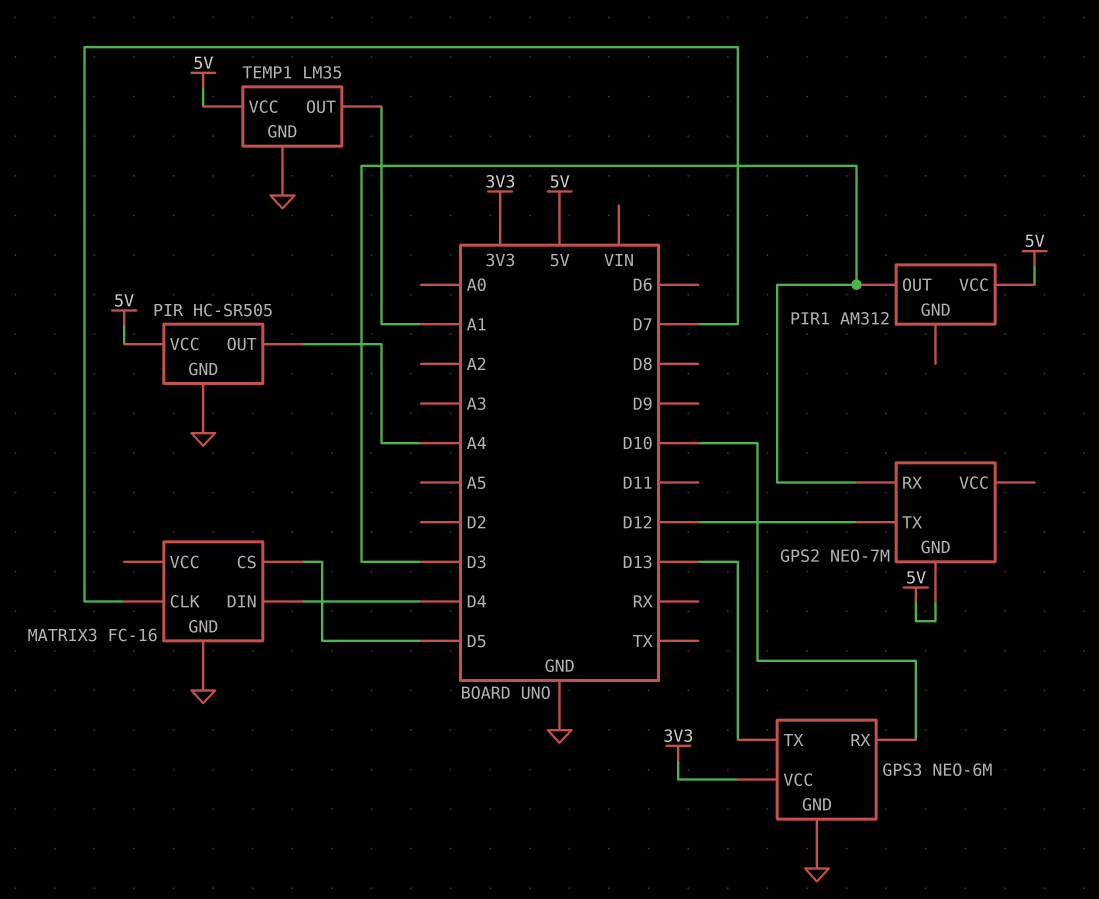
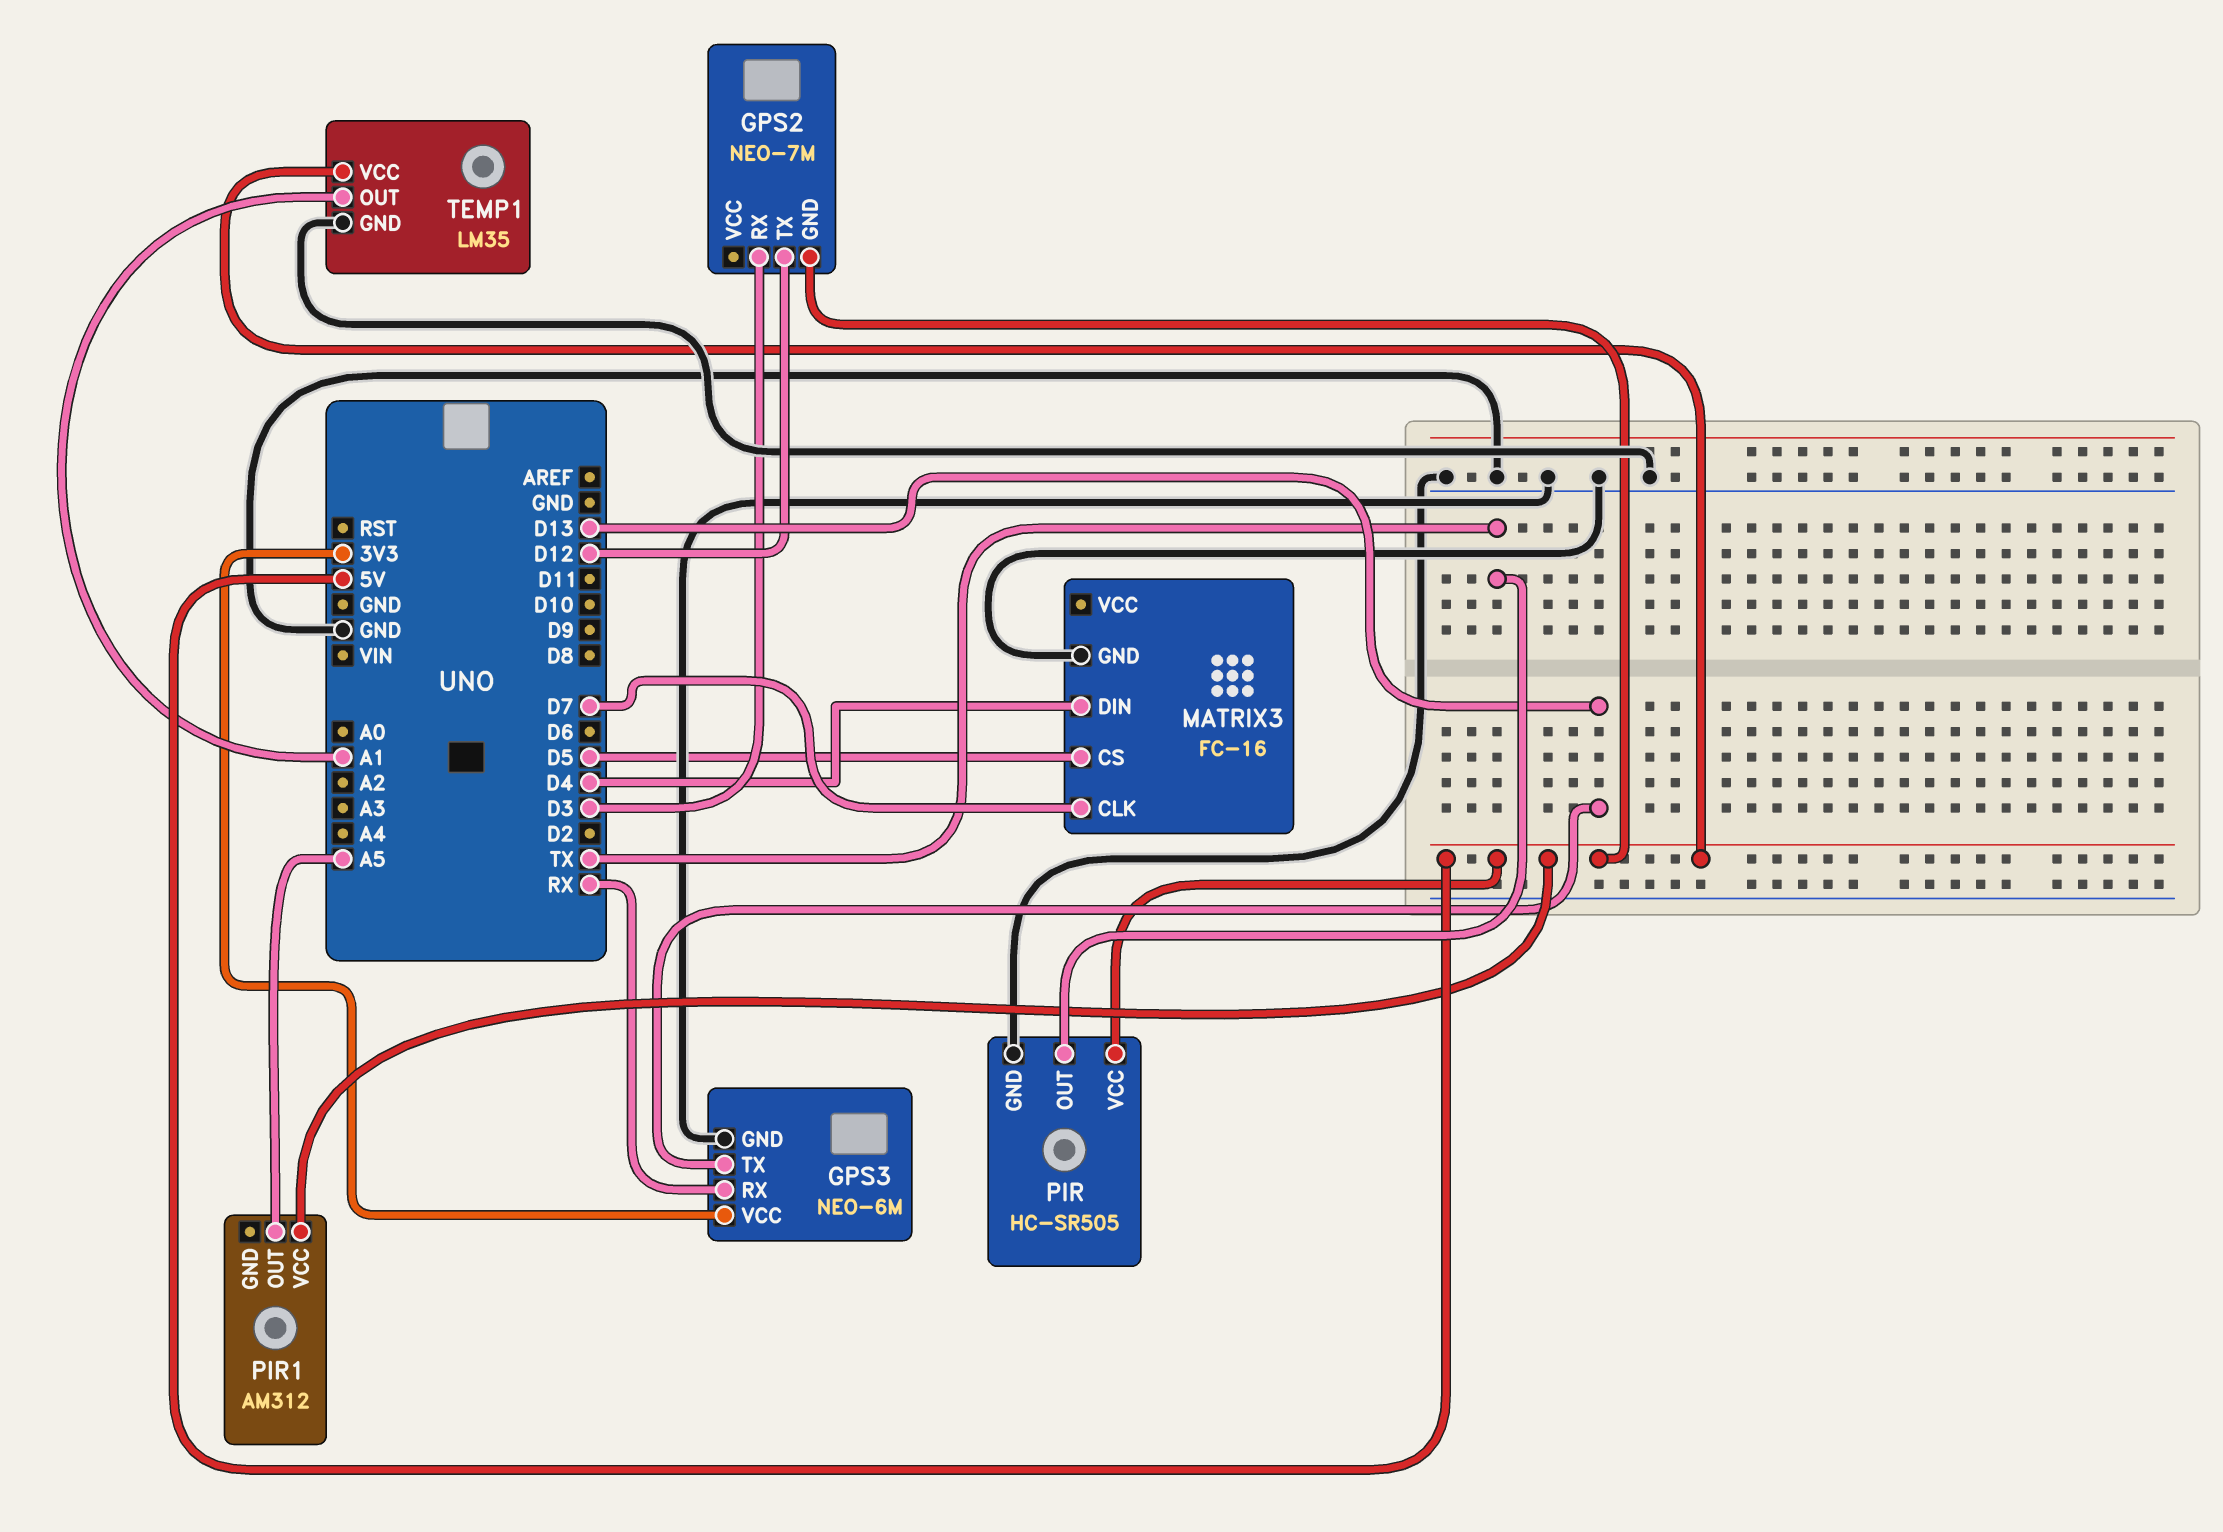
GPS3 pin RX: D10 -> RX
PIR pin OUT: A4 -> TX
PIR1 pin OUT: D3 -> A5

